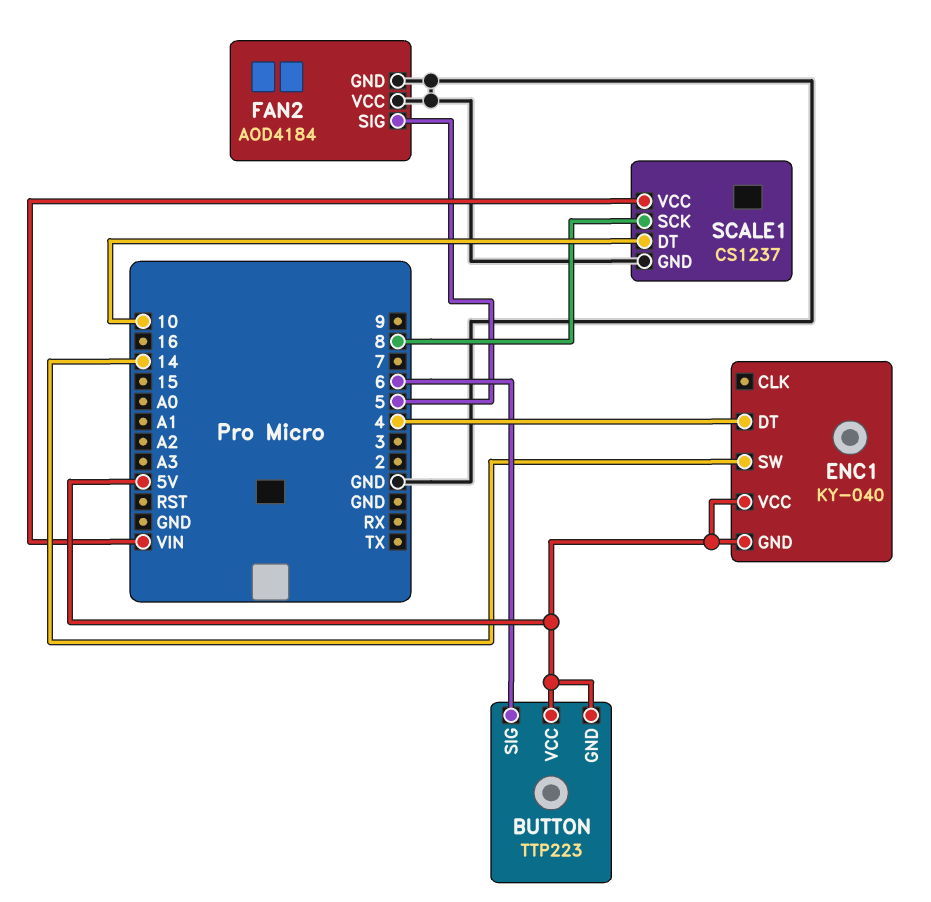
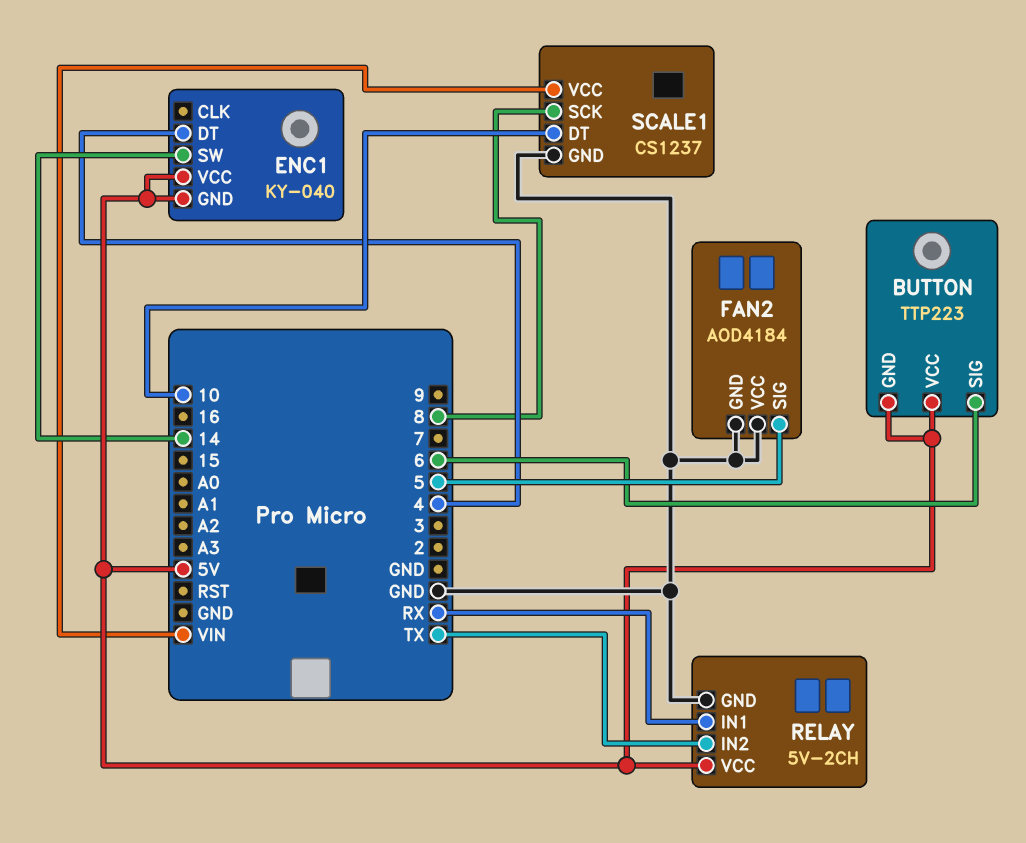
RELAY: none -> 5V-2CH
RELAY pin GND: none -> GND
RELAY pin IN1: none -> RX
RELAY pin IN2: none -> TX
RELAY pin VCC: none -> 5V

